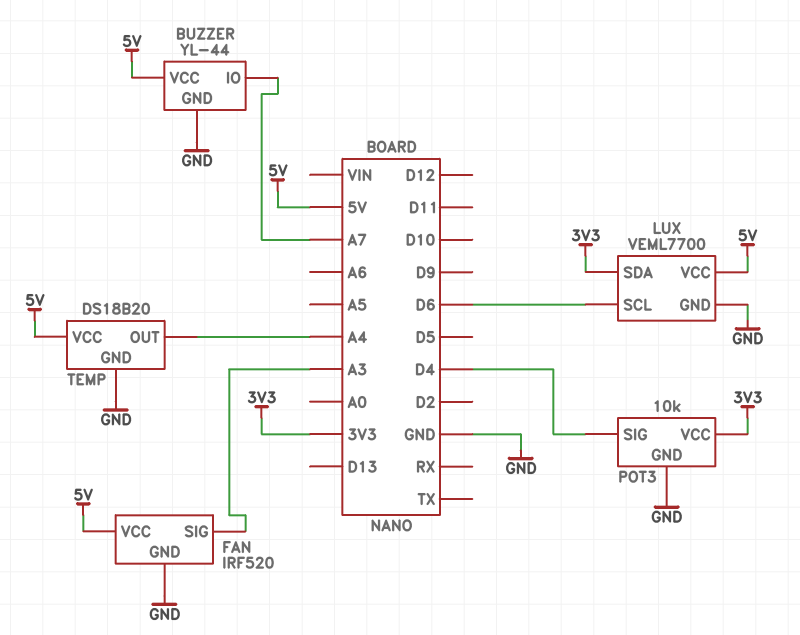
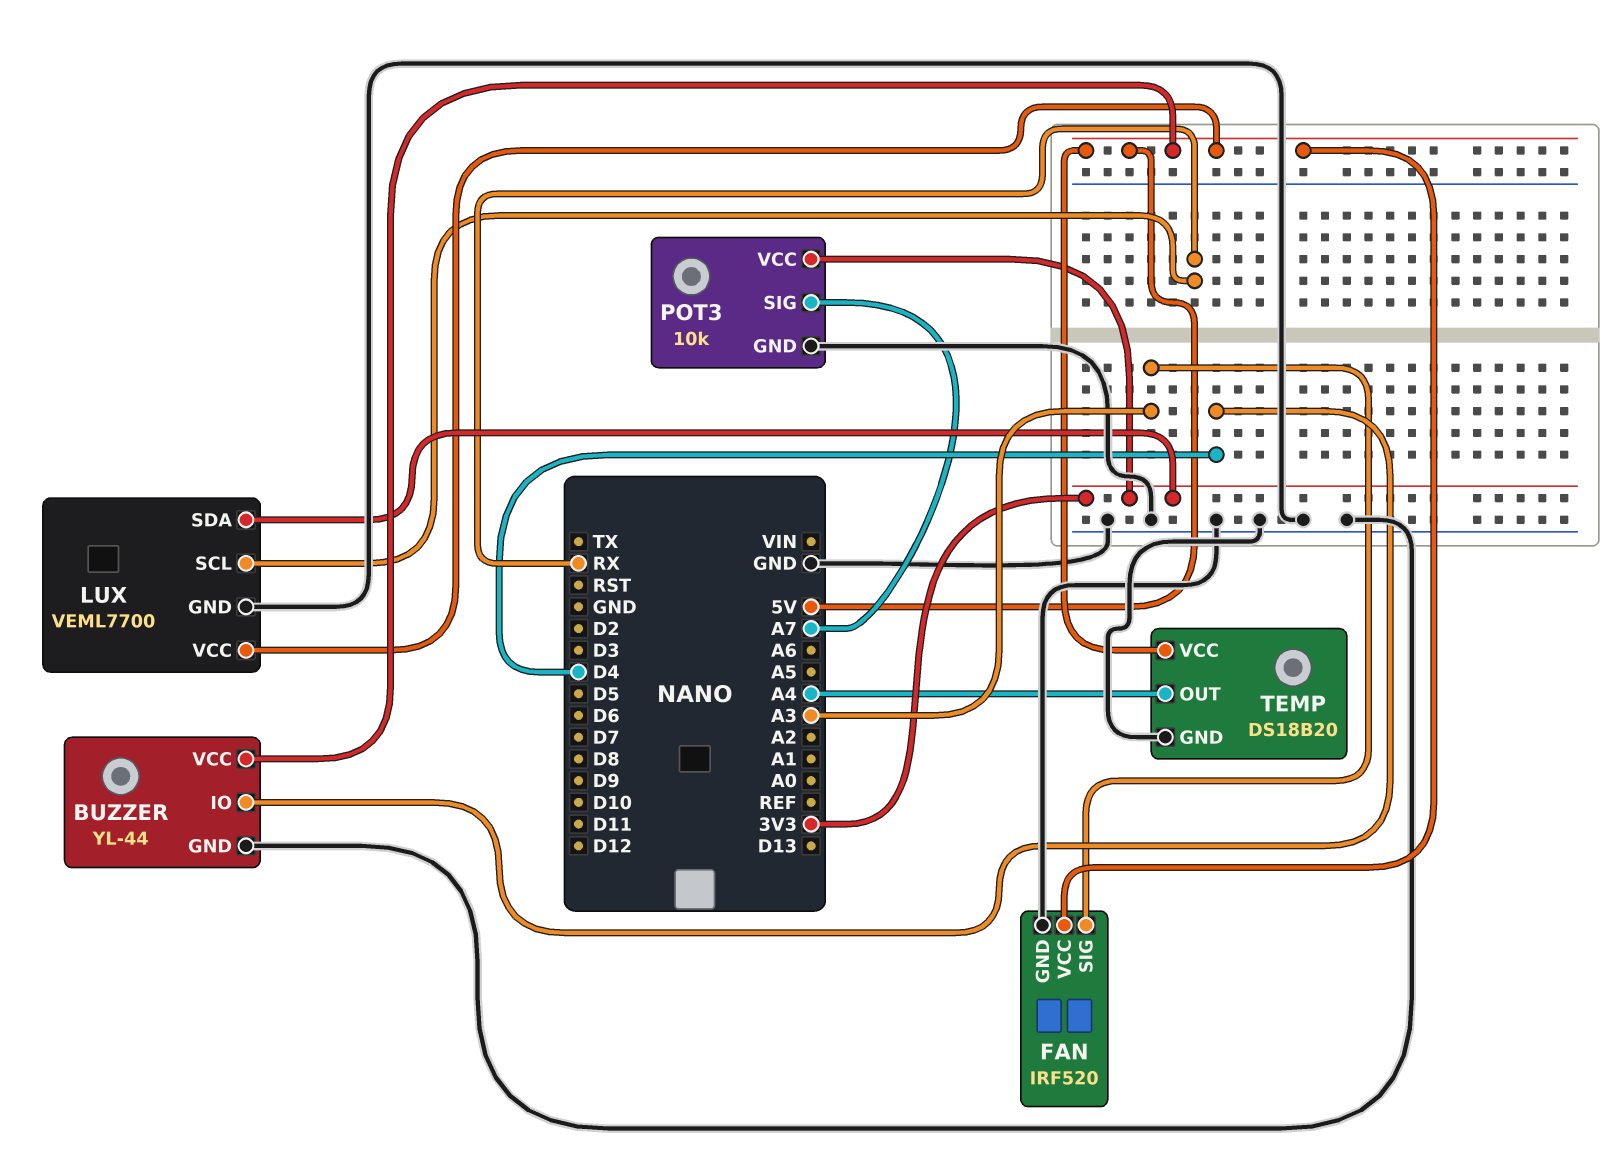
BUZZER pin IO: A7 -> D4
LUX pin SCL: D6 -> RX
POT3 pin SIG: D4 -> A7

